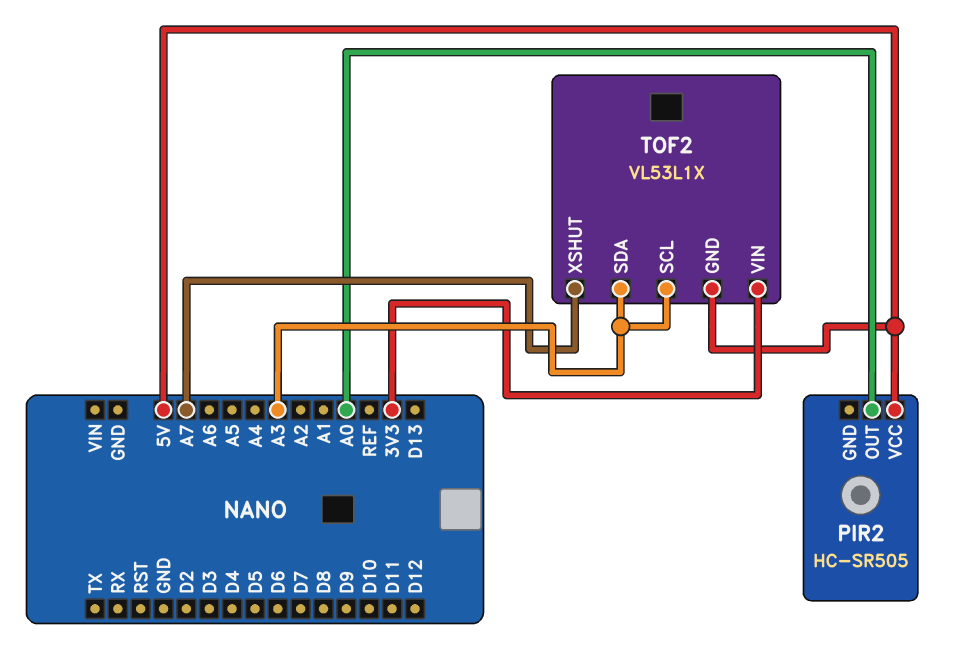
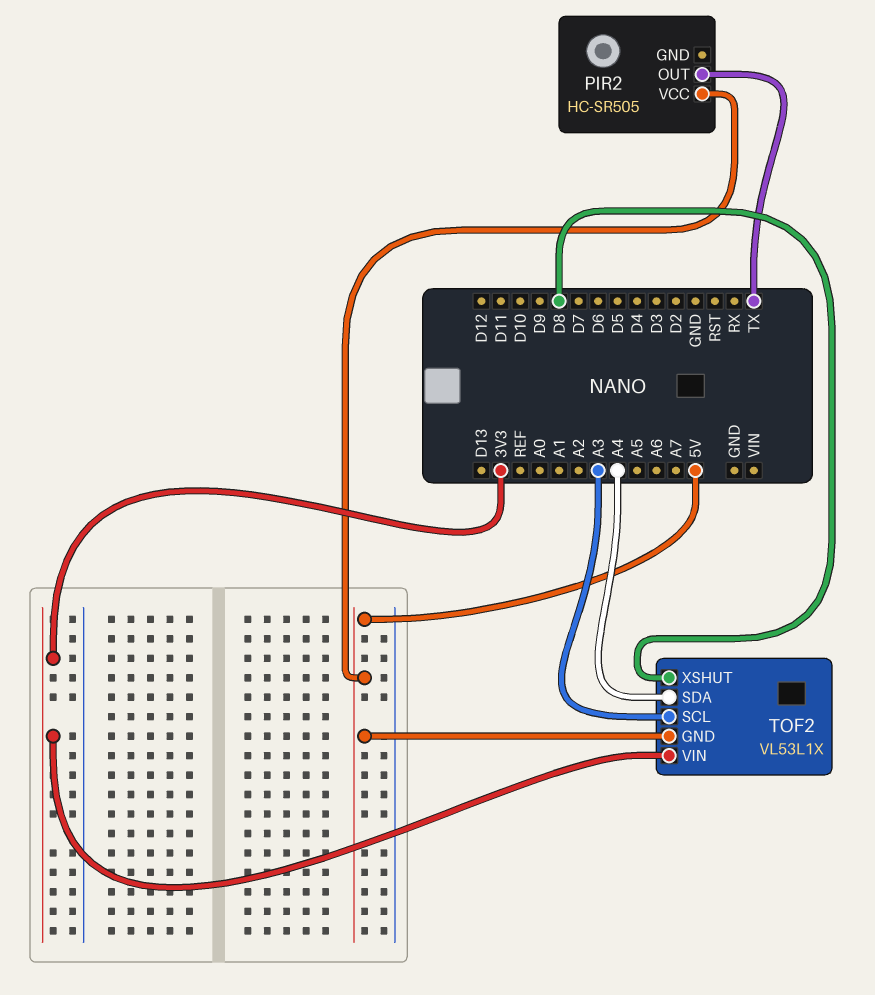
PIR2 pin OUT: A0 -> TX
TOF2 pin SDA: A3 -> A4
TOF2 pin XSHUT: A7 -> D8

